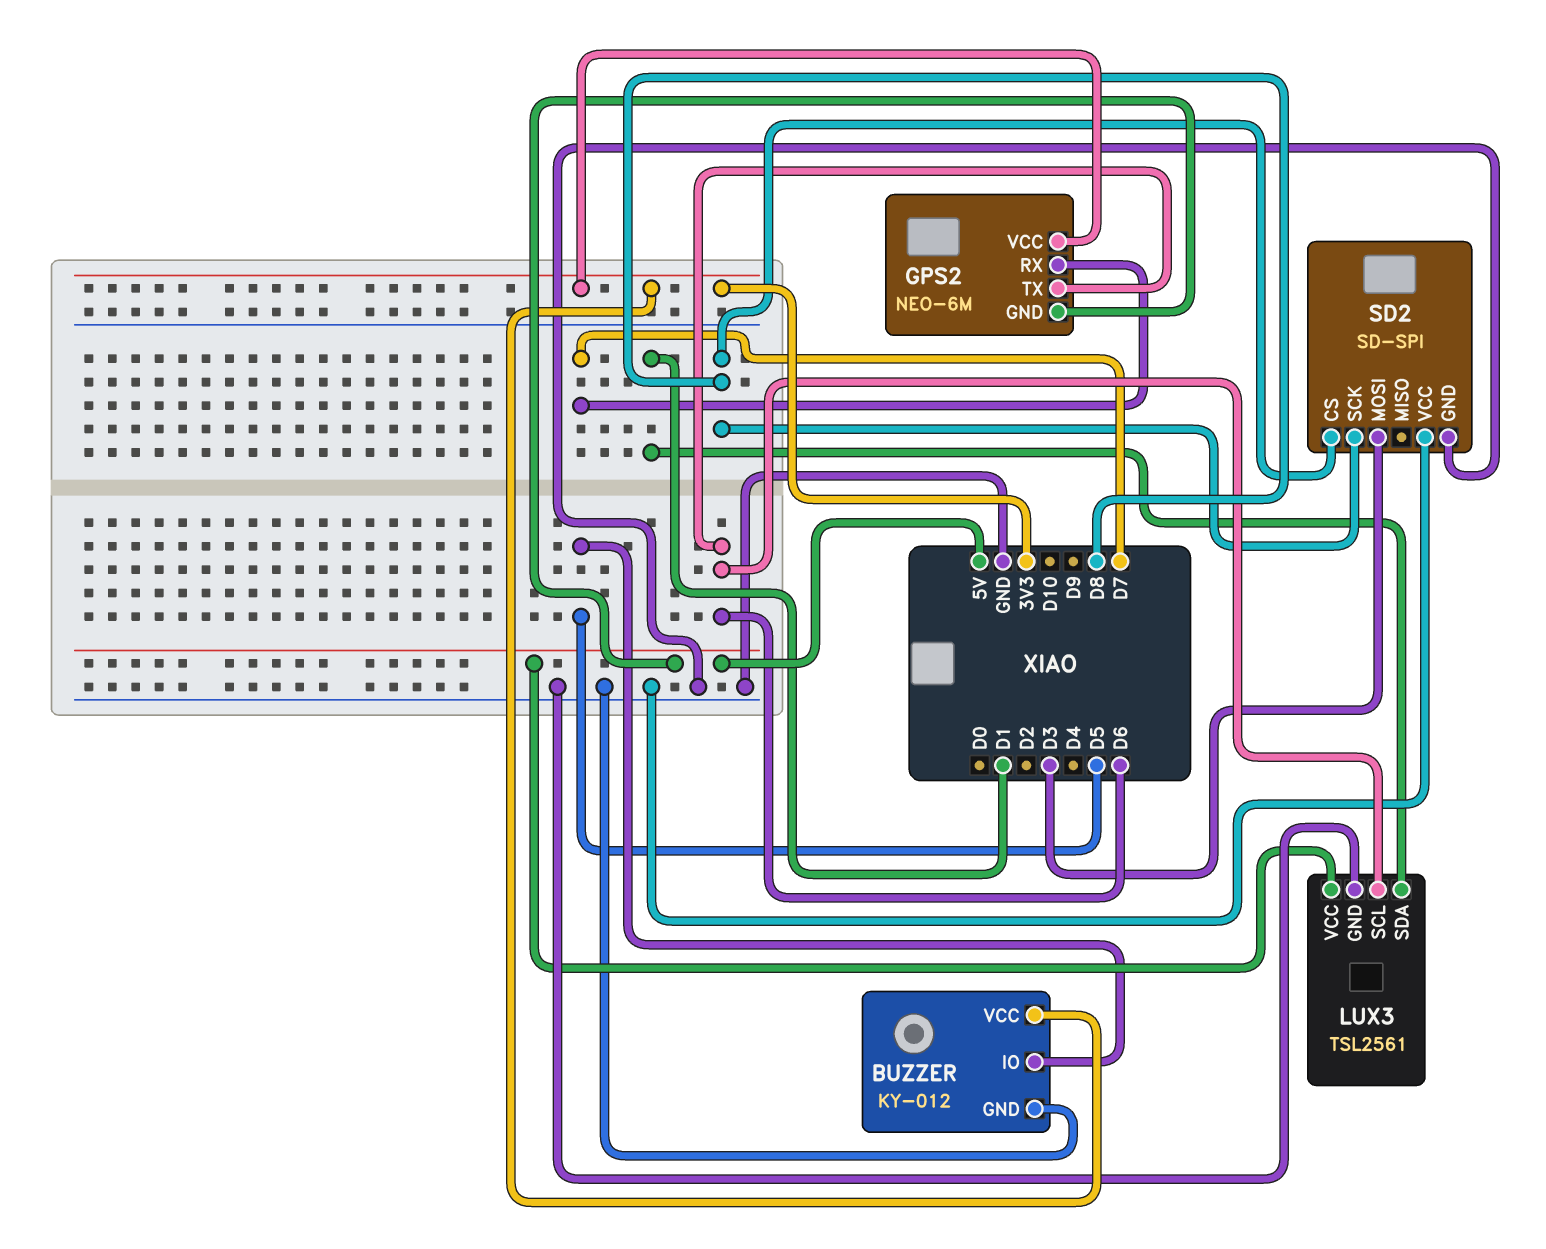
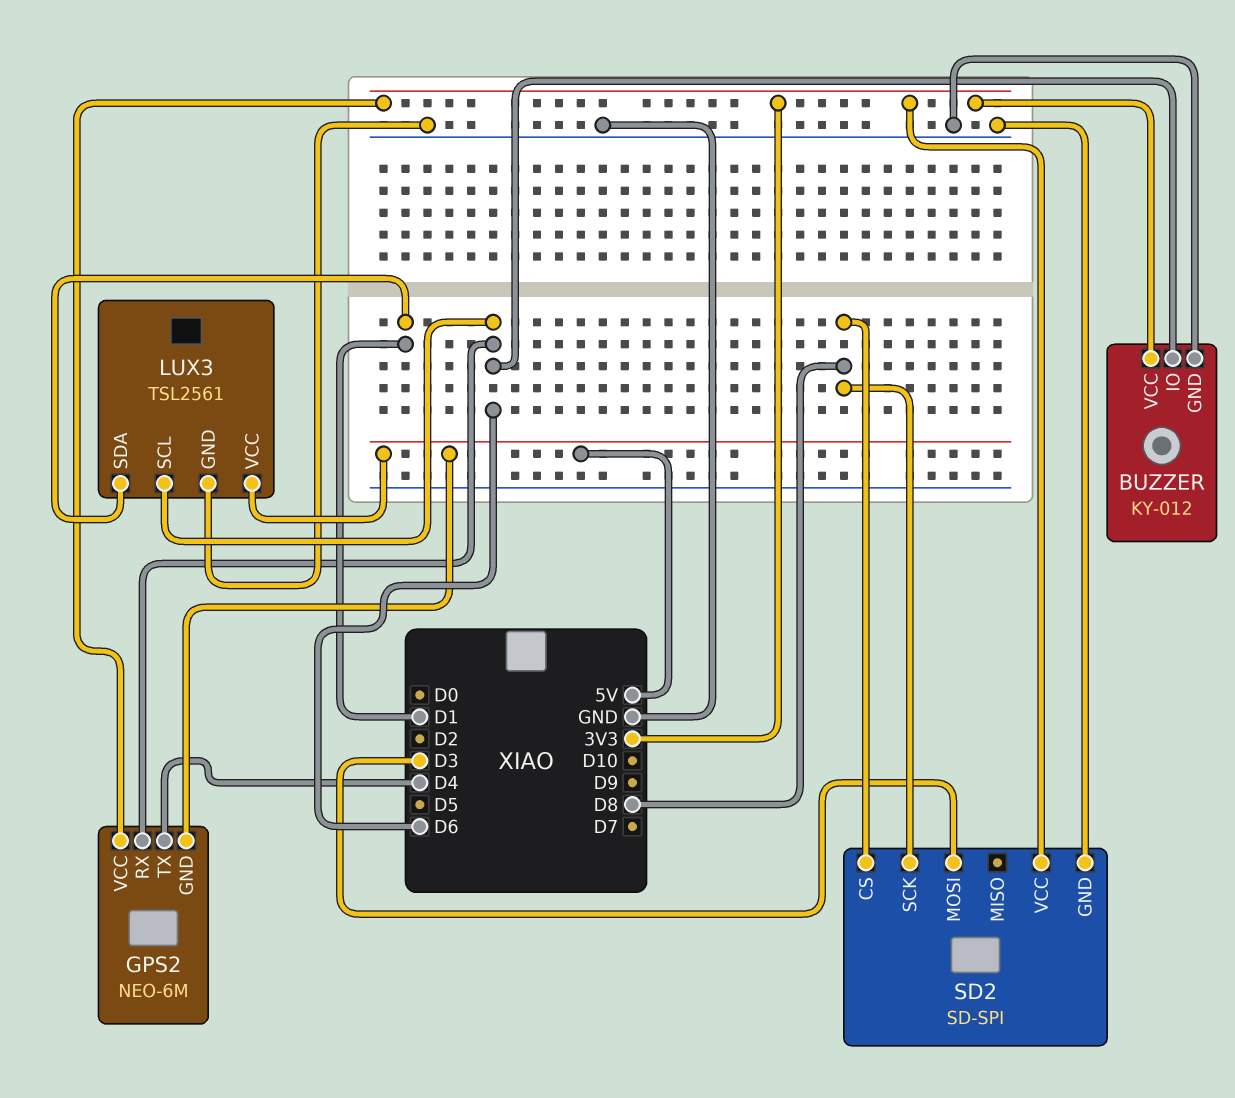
BUZZER pin IO: D5 -> D6
GPS2 pin RX: D7 -> D6
GPS2 pin TX: D6 -> D4
SD2 pin VCC: GND -> 3V3

